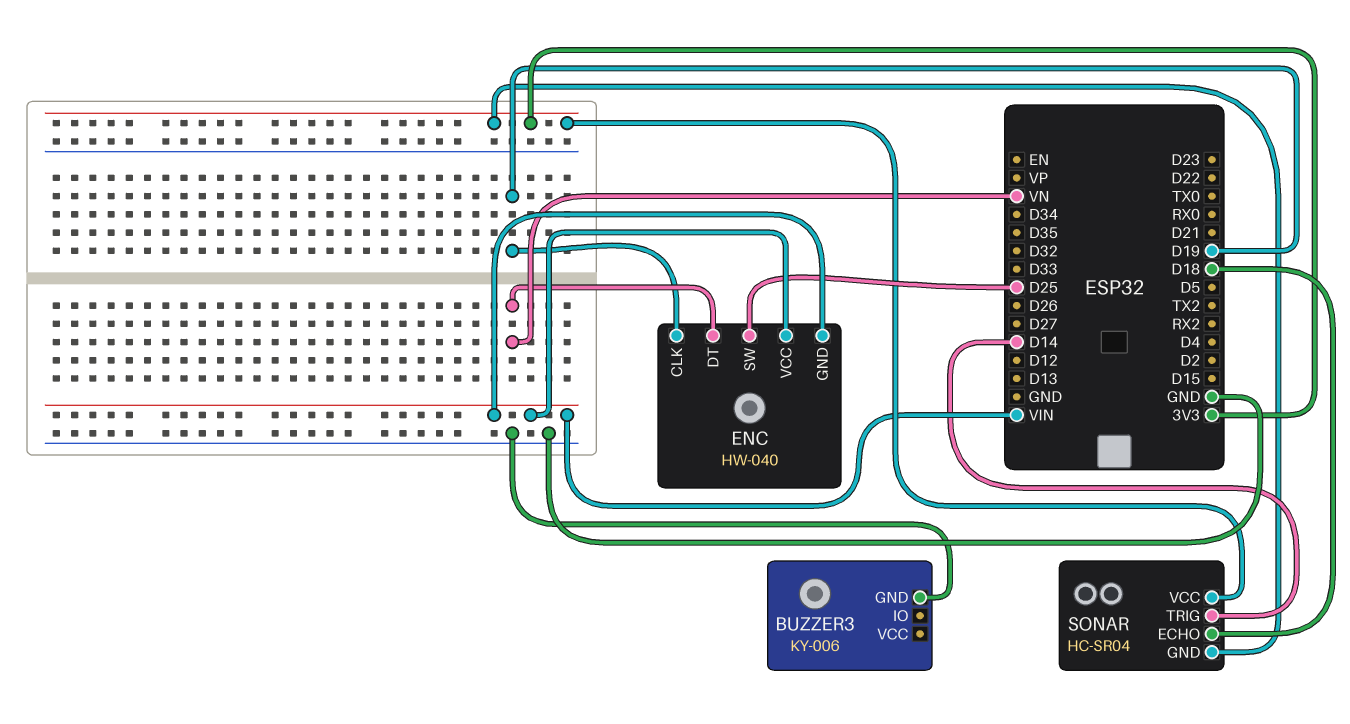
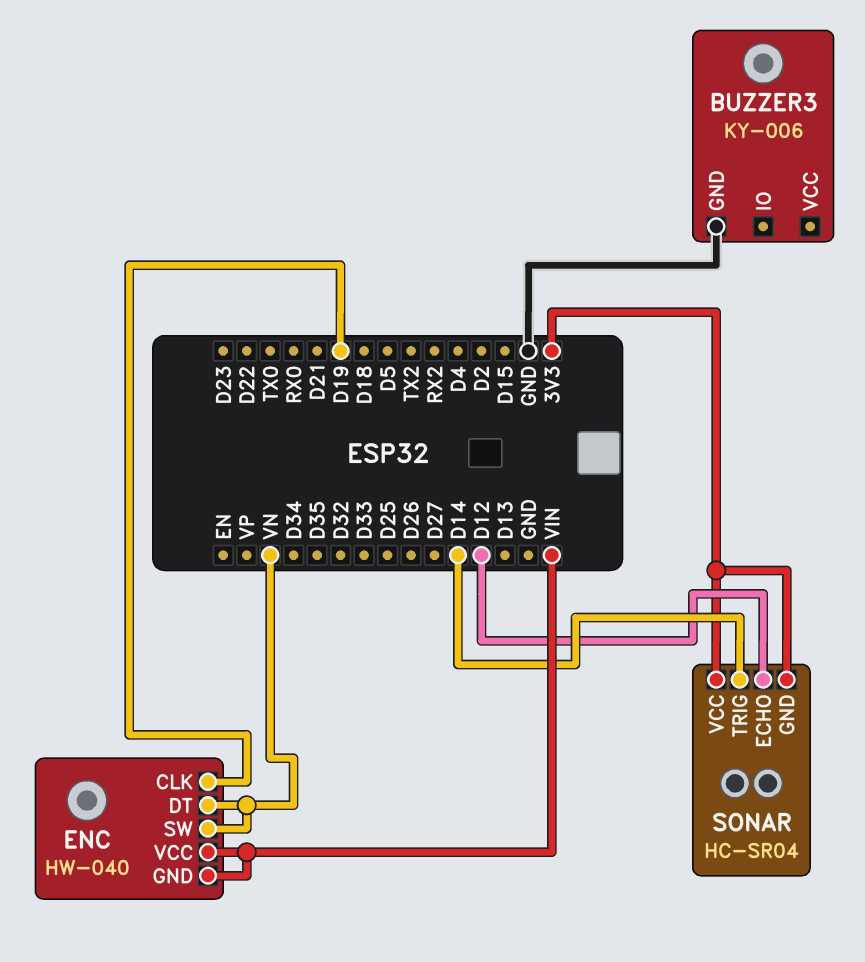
ENC pin SW: D25 -> VN
SONAR pin ECHO: D18 -> D12

